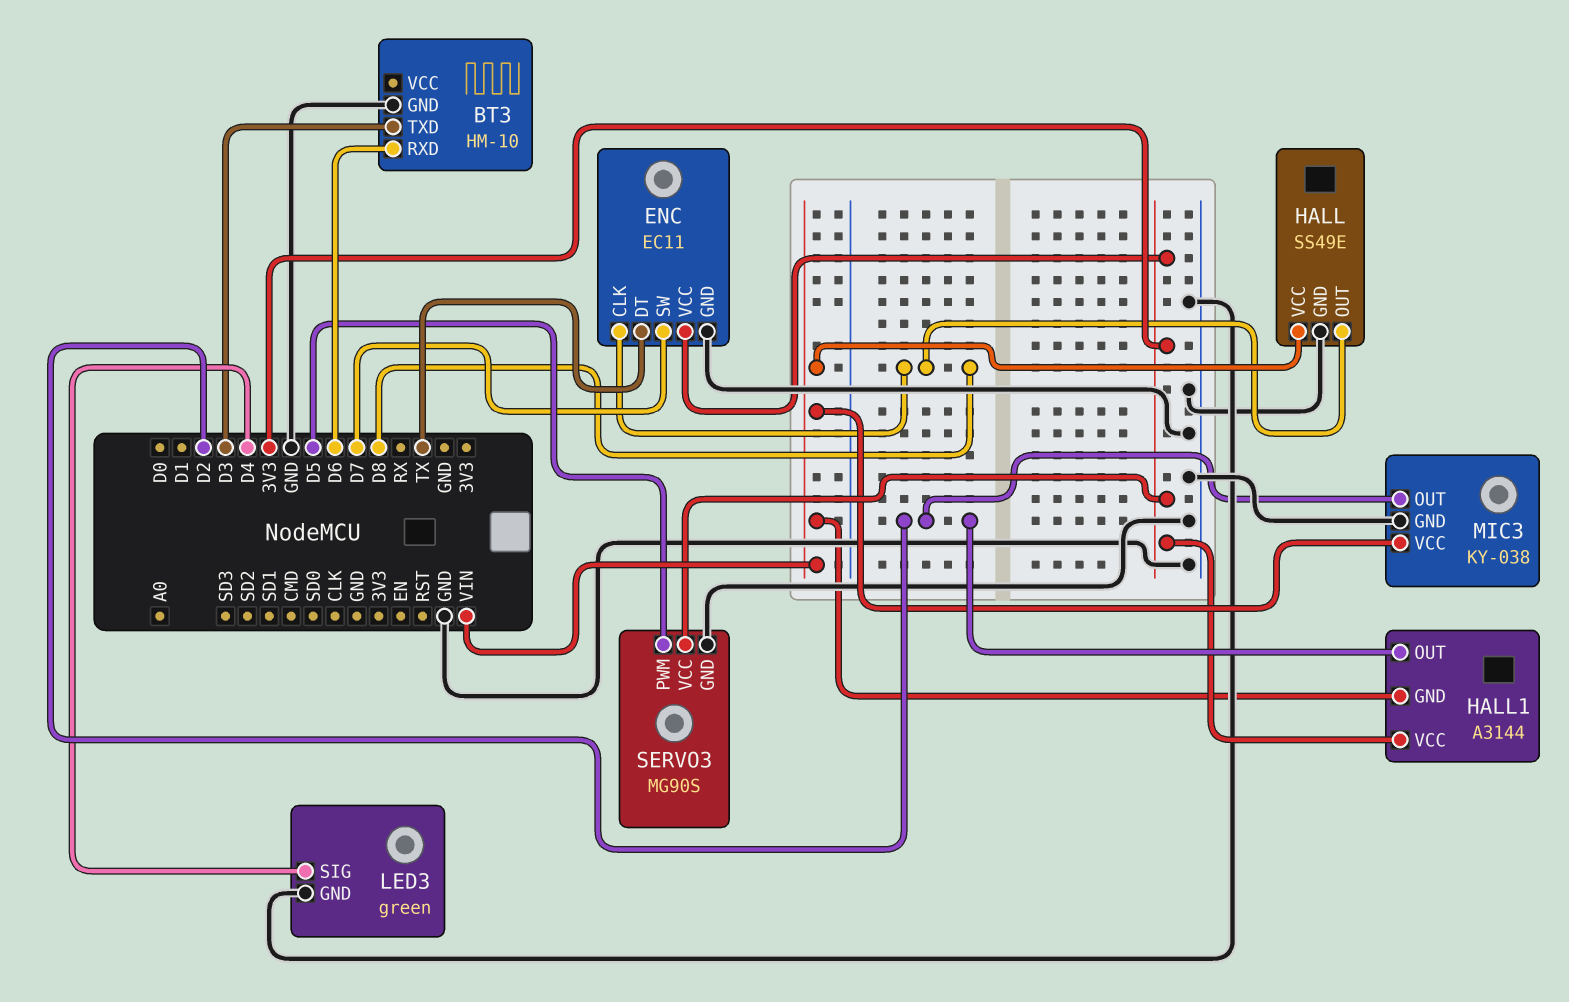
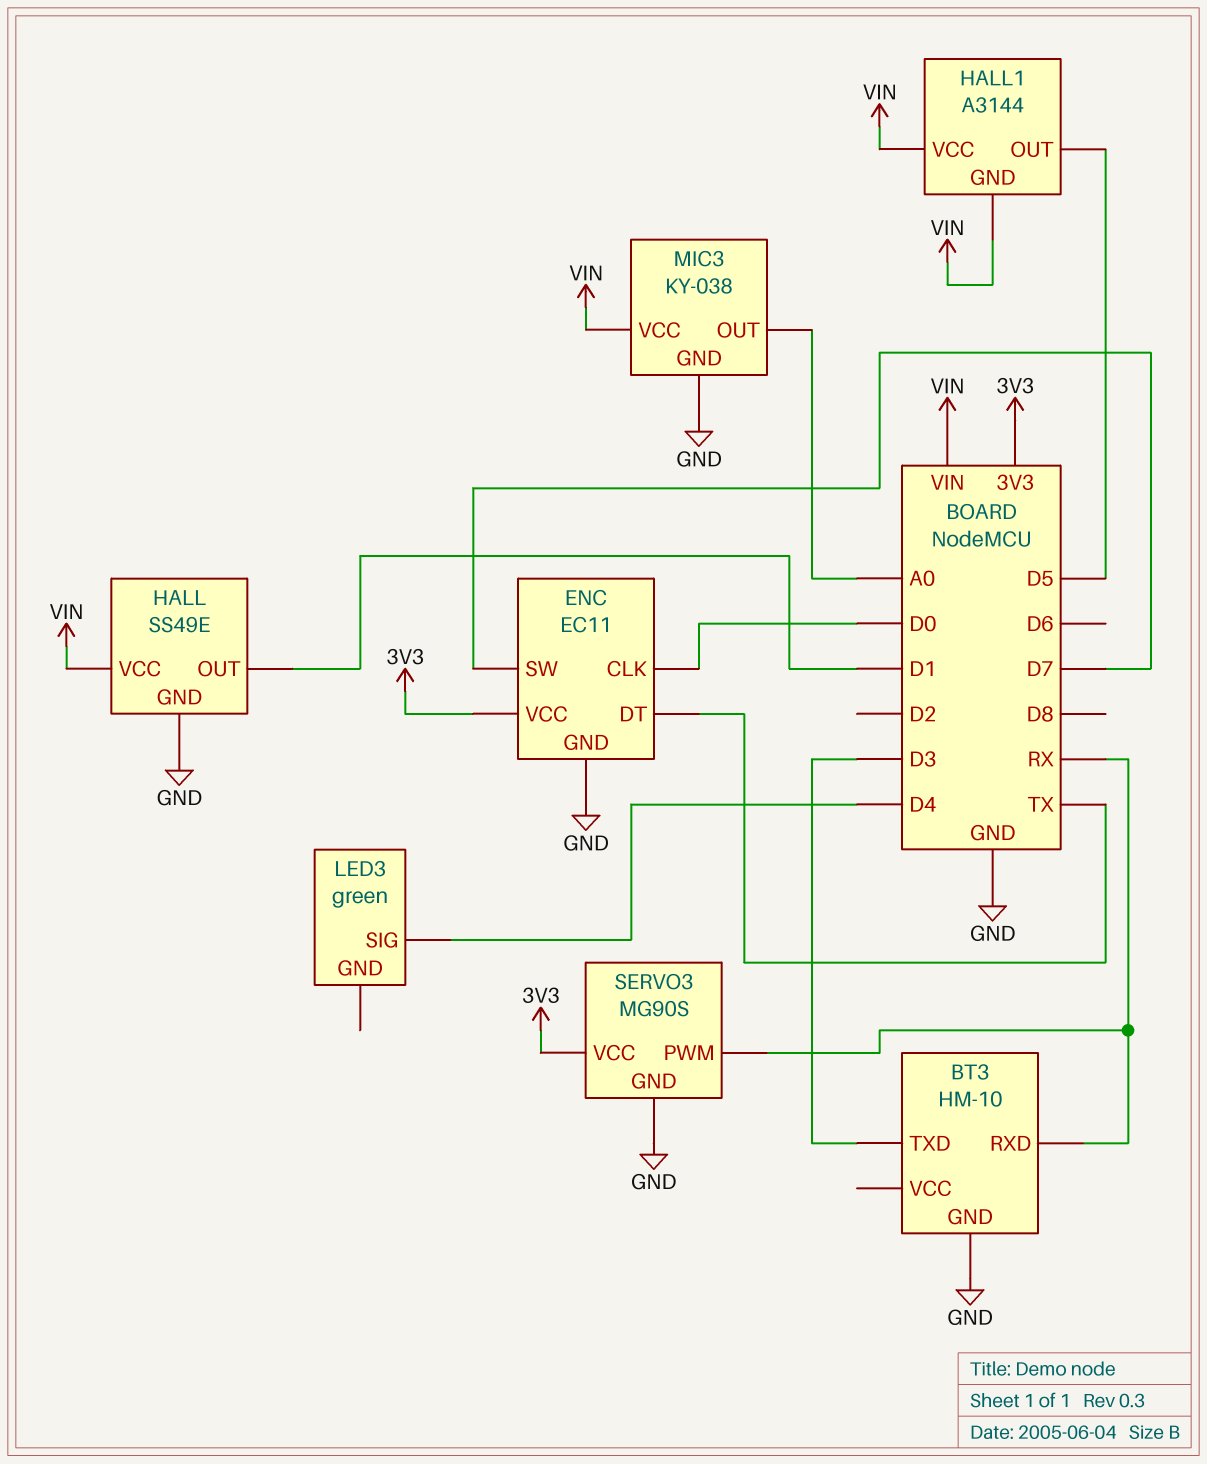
BT3 pin RXD: D6 -> RX
ENC pin CLK: D8 -> D0
HALL pin OUT: D8 -> D1
HALL1 pin OUT: D2 -> D5
HALL1 pin VCC: 3V3 -> VIN
LED3 pin GND: GND -> none
MIC3 pin OUT: D2 -> A0
SERVO3 pin PWM: D5 -> RX

